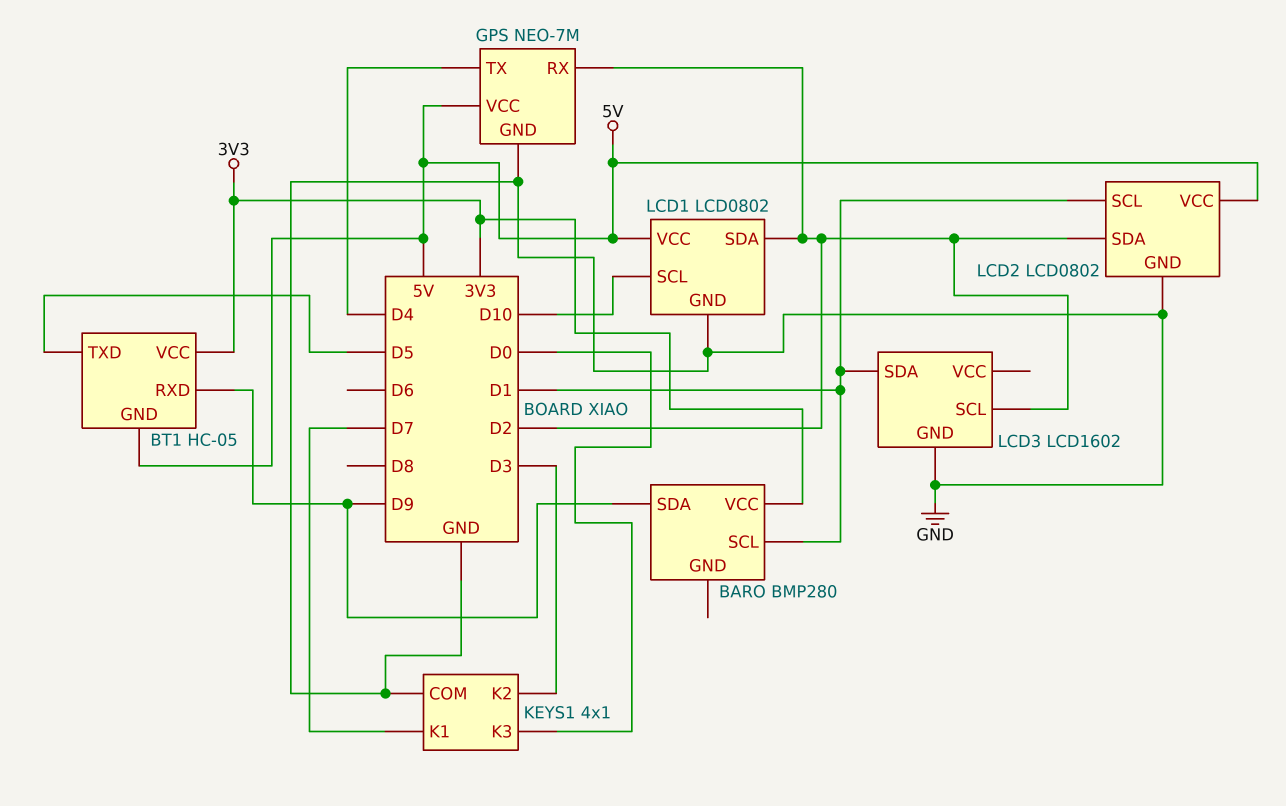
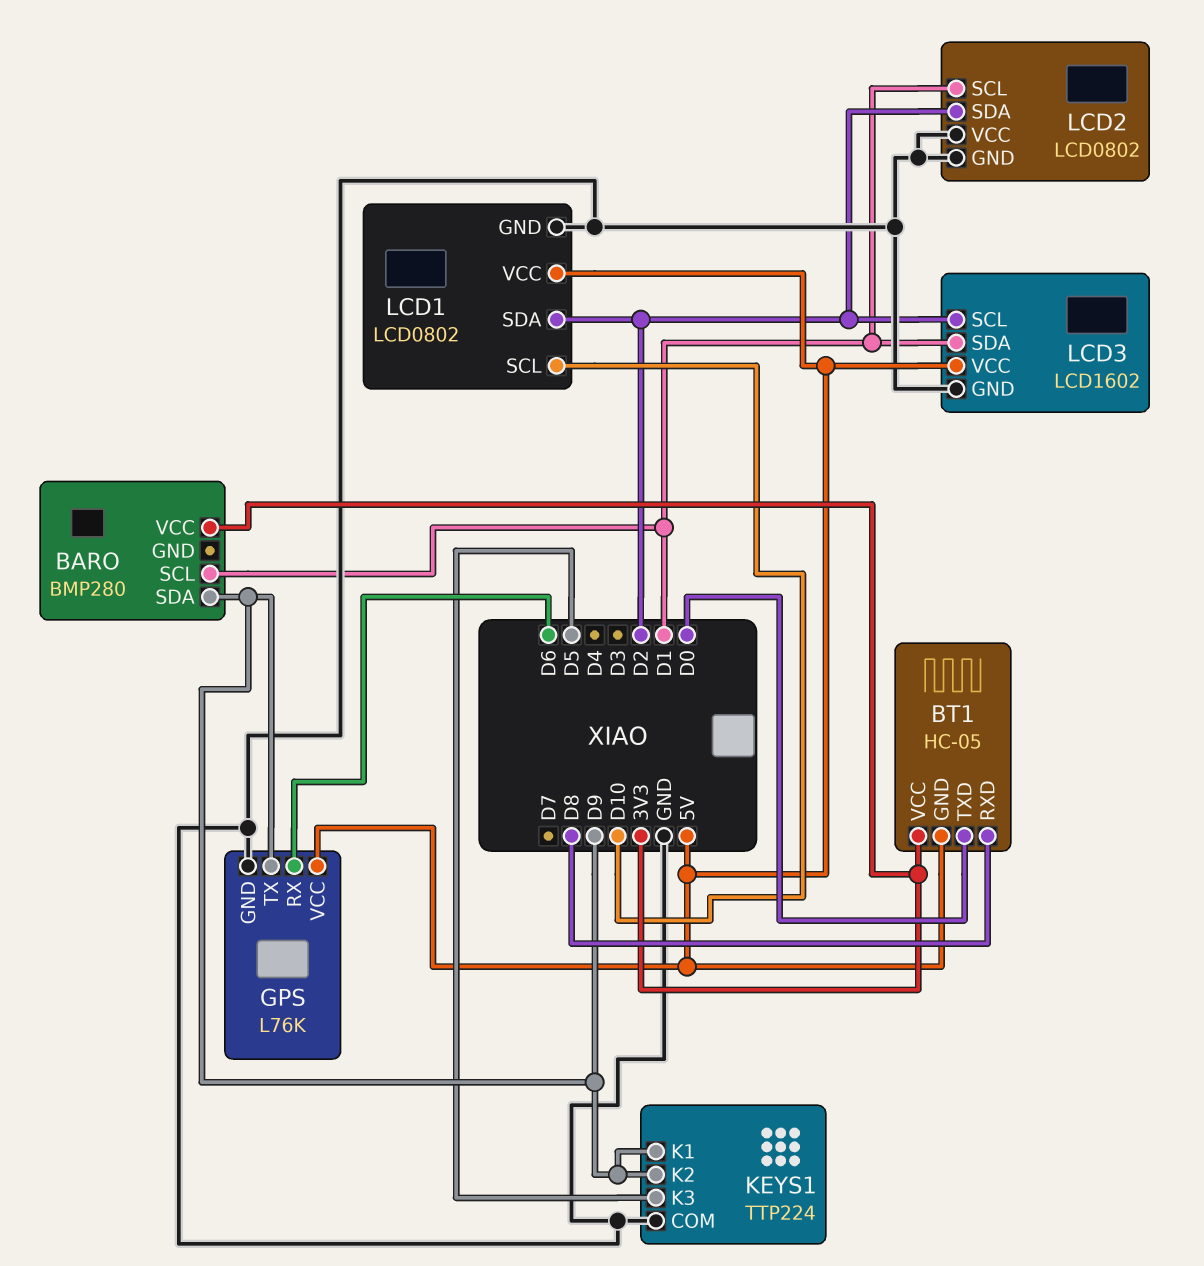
BT1 pin RXD: D9 -> D8
BT1 pin TXD: D5 -> D0
GPS: NEO-7M -> L76K
GPS pin RX: D2 -> D6
GPS pin TX: D4 -> D9
KEYS1: 4x1 -> TTP224
KEYS1 pin K1: D7 -> D9
KEYS1 pin K2: D3 -> D9
KEYS1 pin K3: D0 -> D5
LCD2 pin VCC: 5V -> GND
LCD3 pin VCC: none -> 5V

